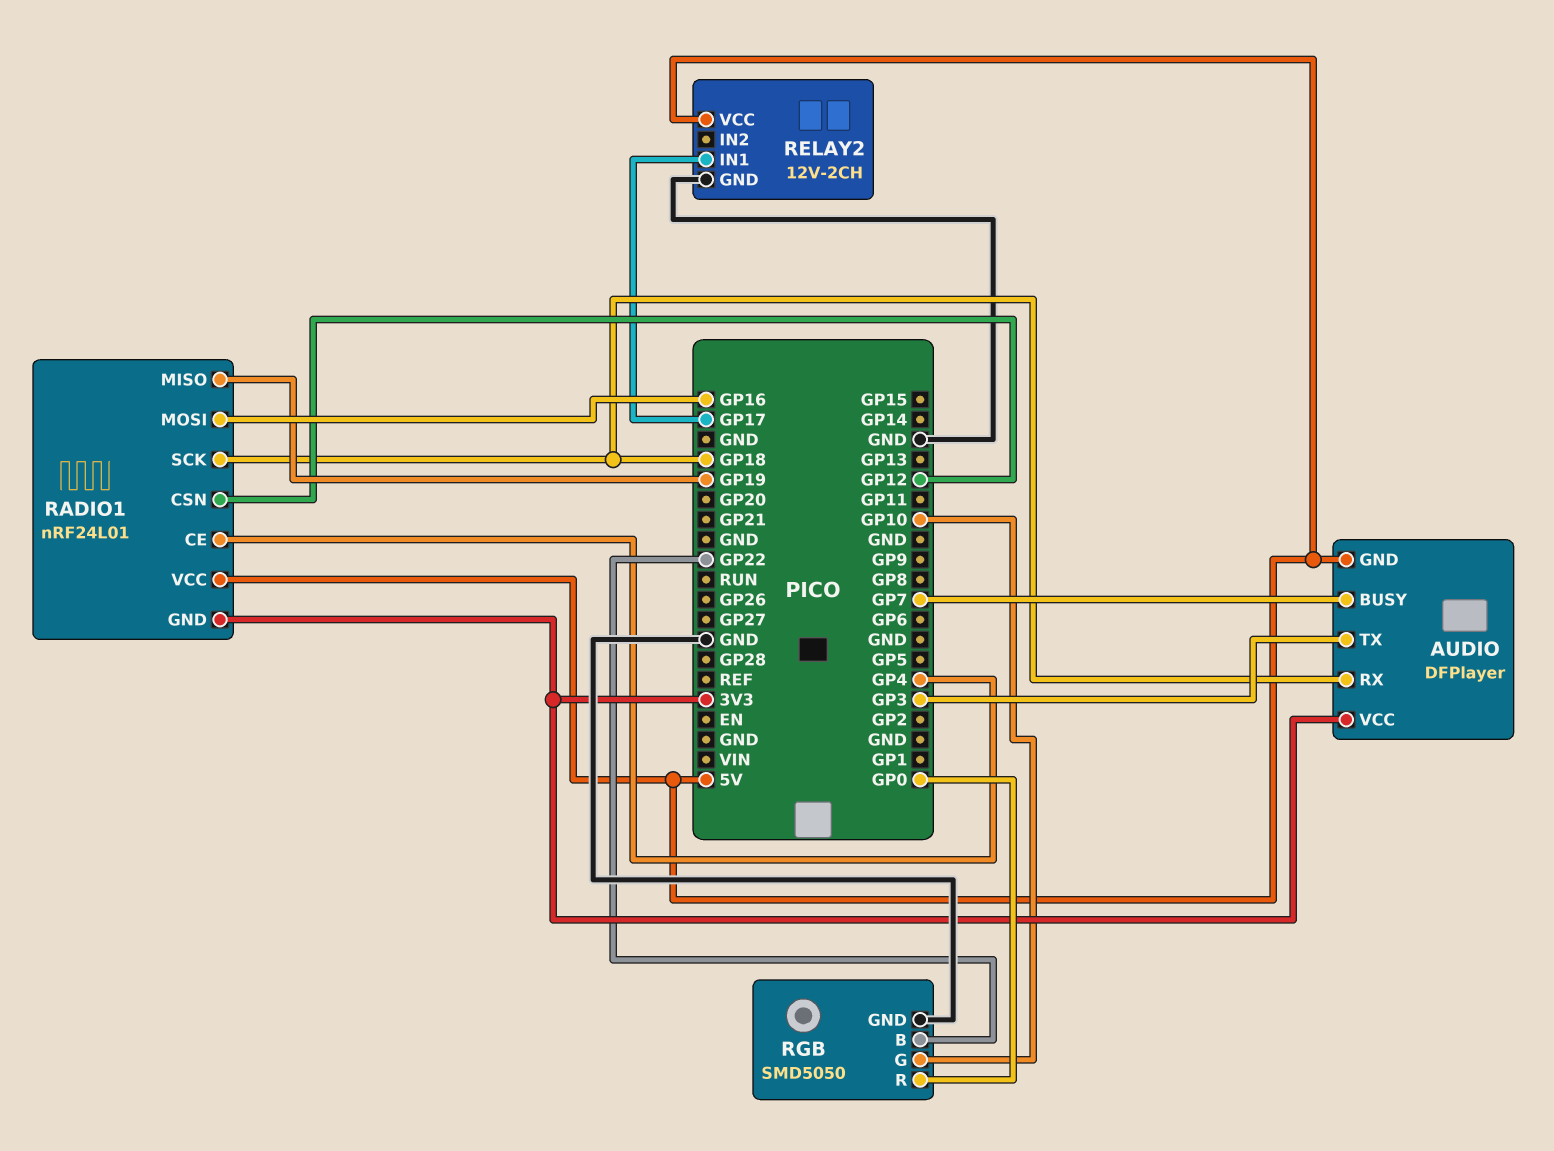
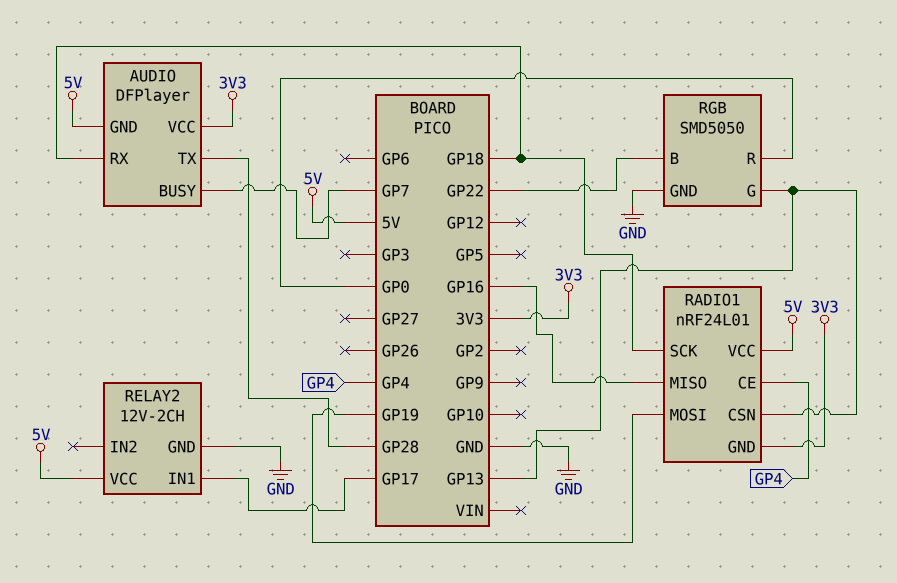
AUDIO pin TX: GP3 -> GP28
RADIO1 pin CSN: GP12 -> GP13
RADIO1 pin MISO: GP19 -> GP16
RADIO1 pin MOSI: GP16 -> GP19
RGB pin G: GP10 -> GP13

